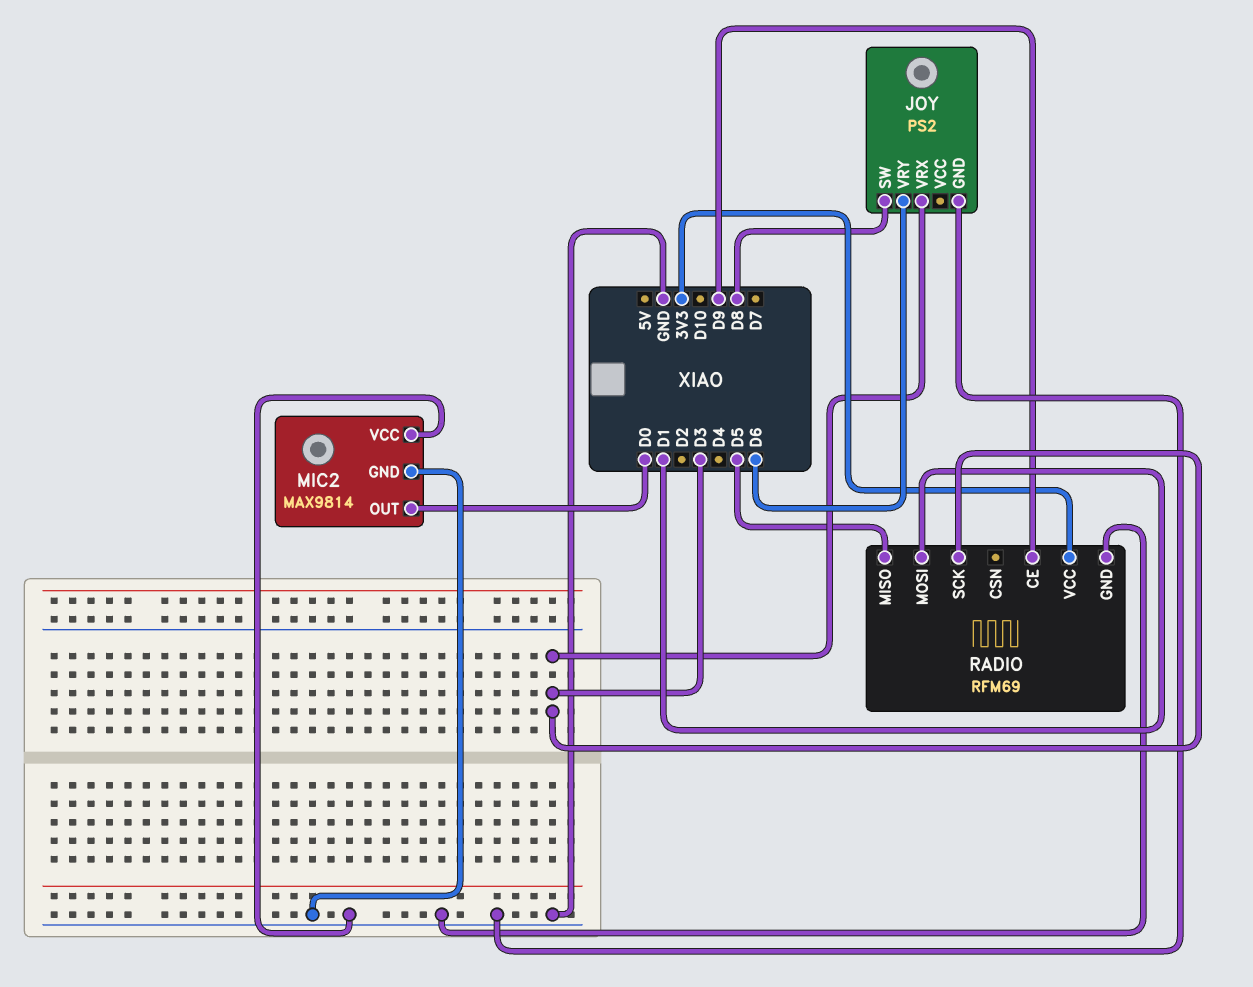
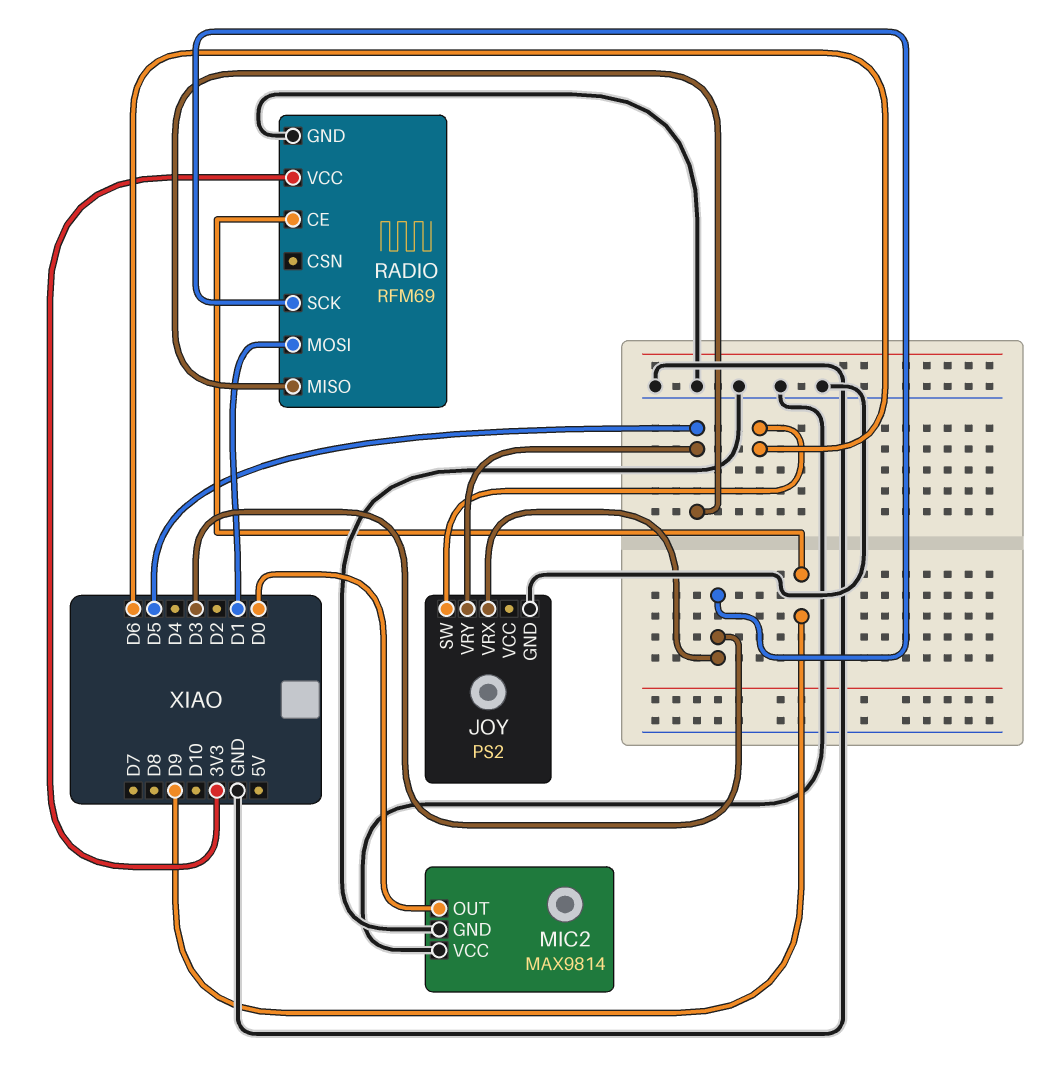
JOY pin SW: D8 -> D6
JOY pin VRY: D6 -> D5

